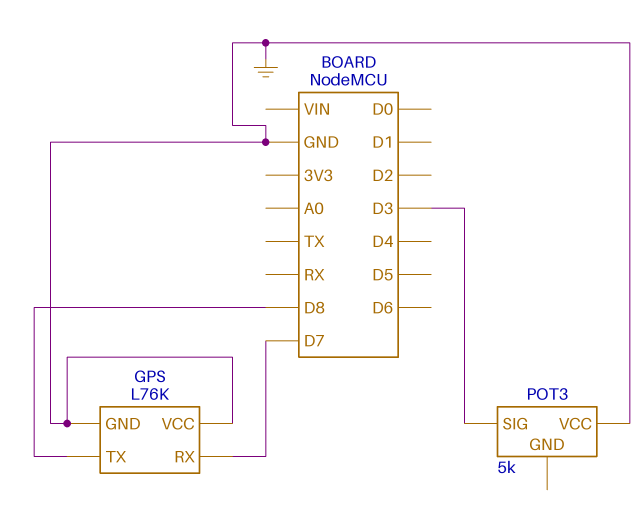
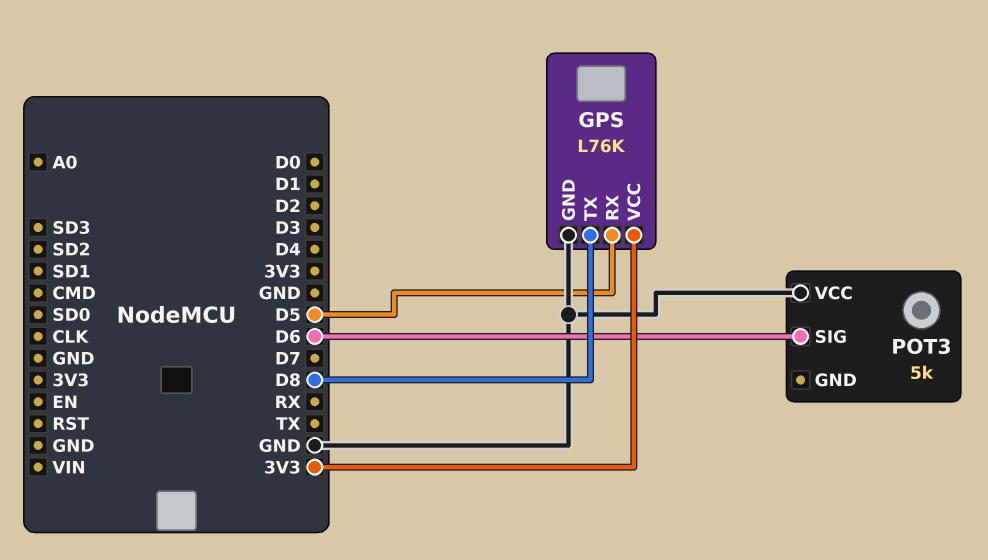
GPS pin RX: D7 -> D5
GPS pin VCC: GND -> 3V3
POT3 pin SIG: D3 -> D6

